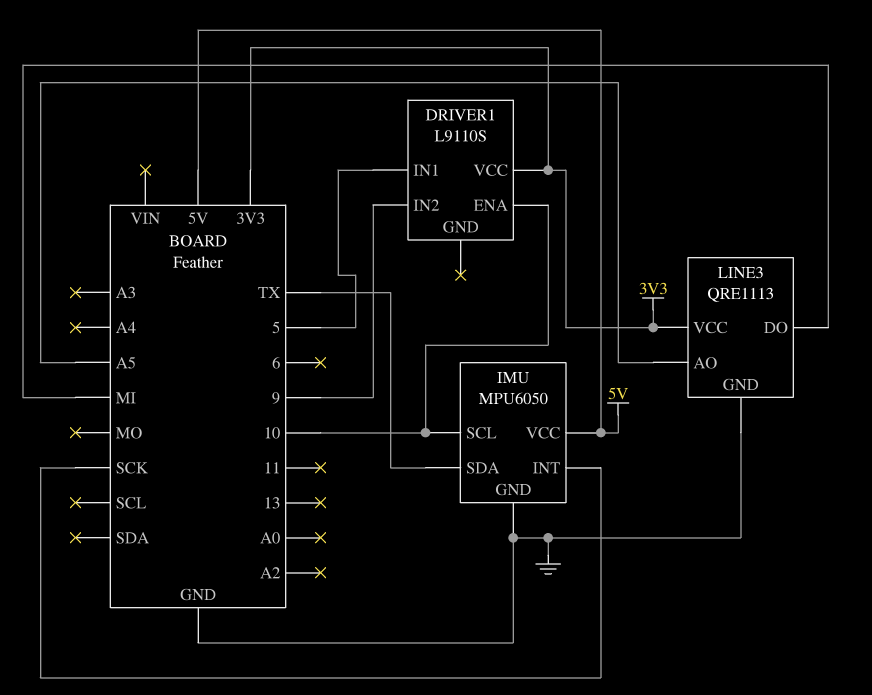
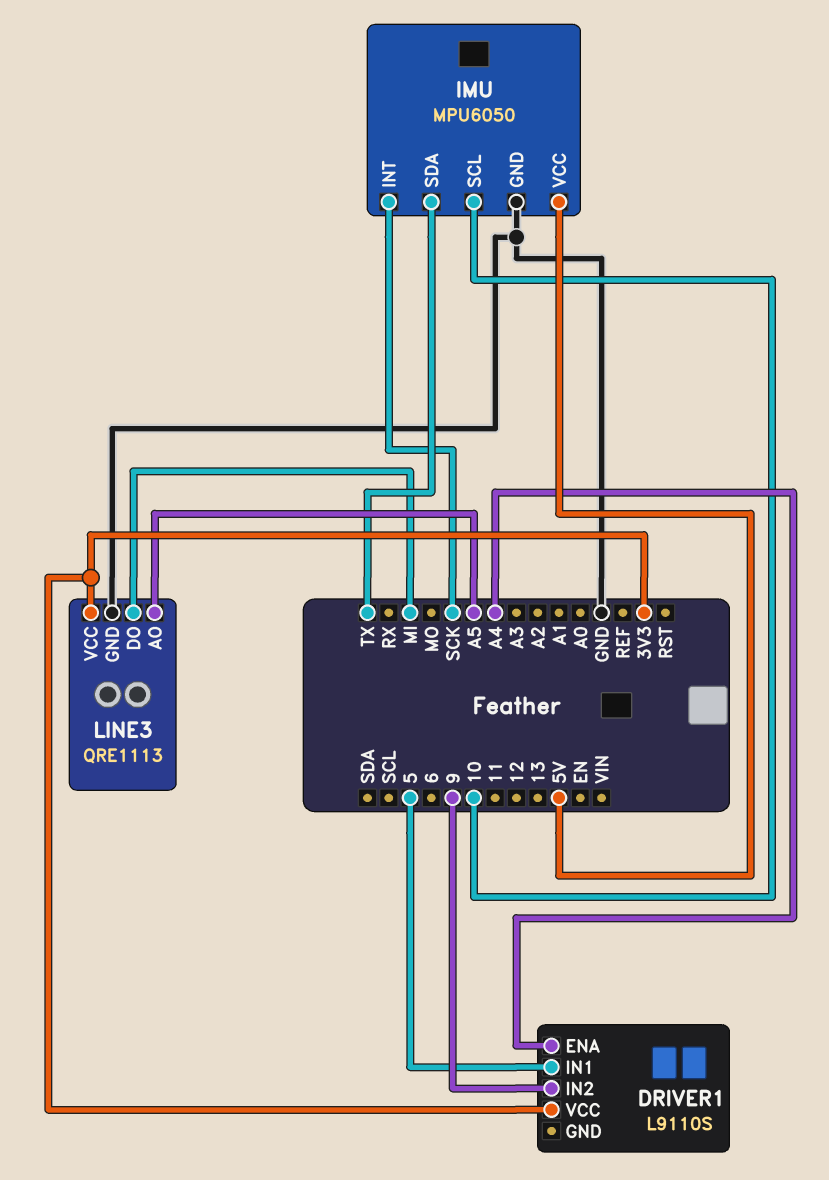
DRIVER1 pin ENA: 10 -> A4

